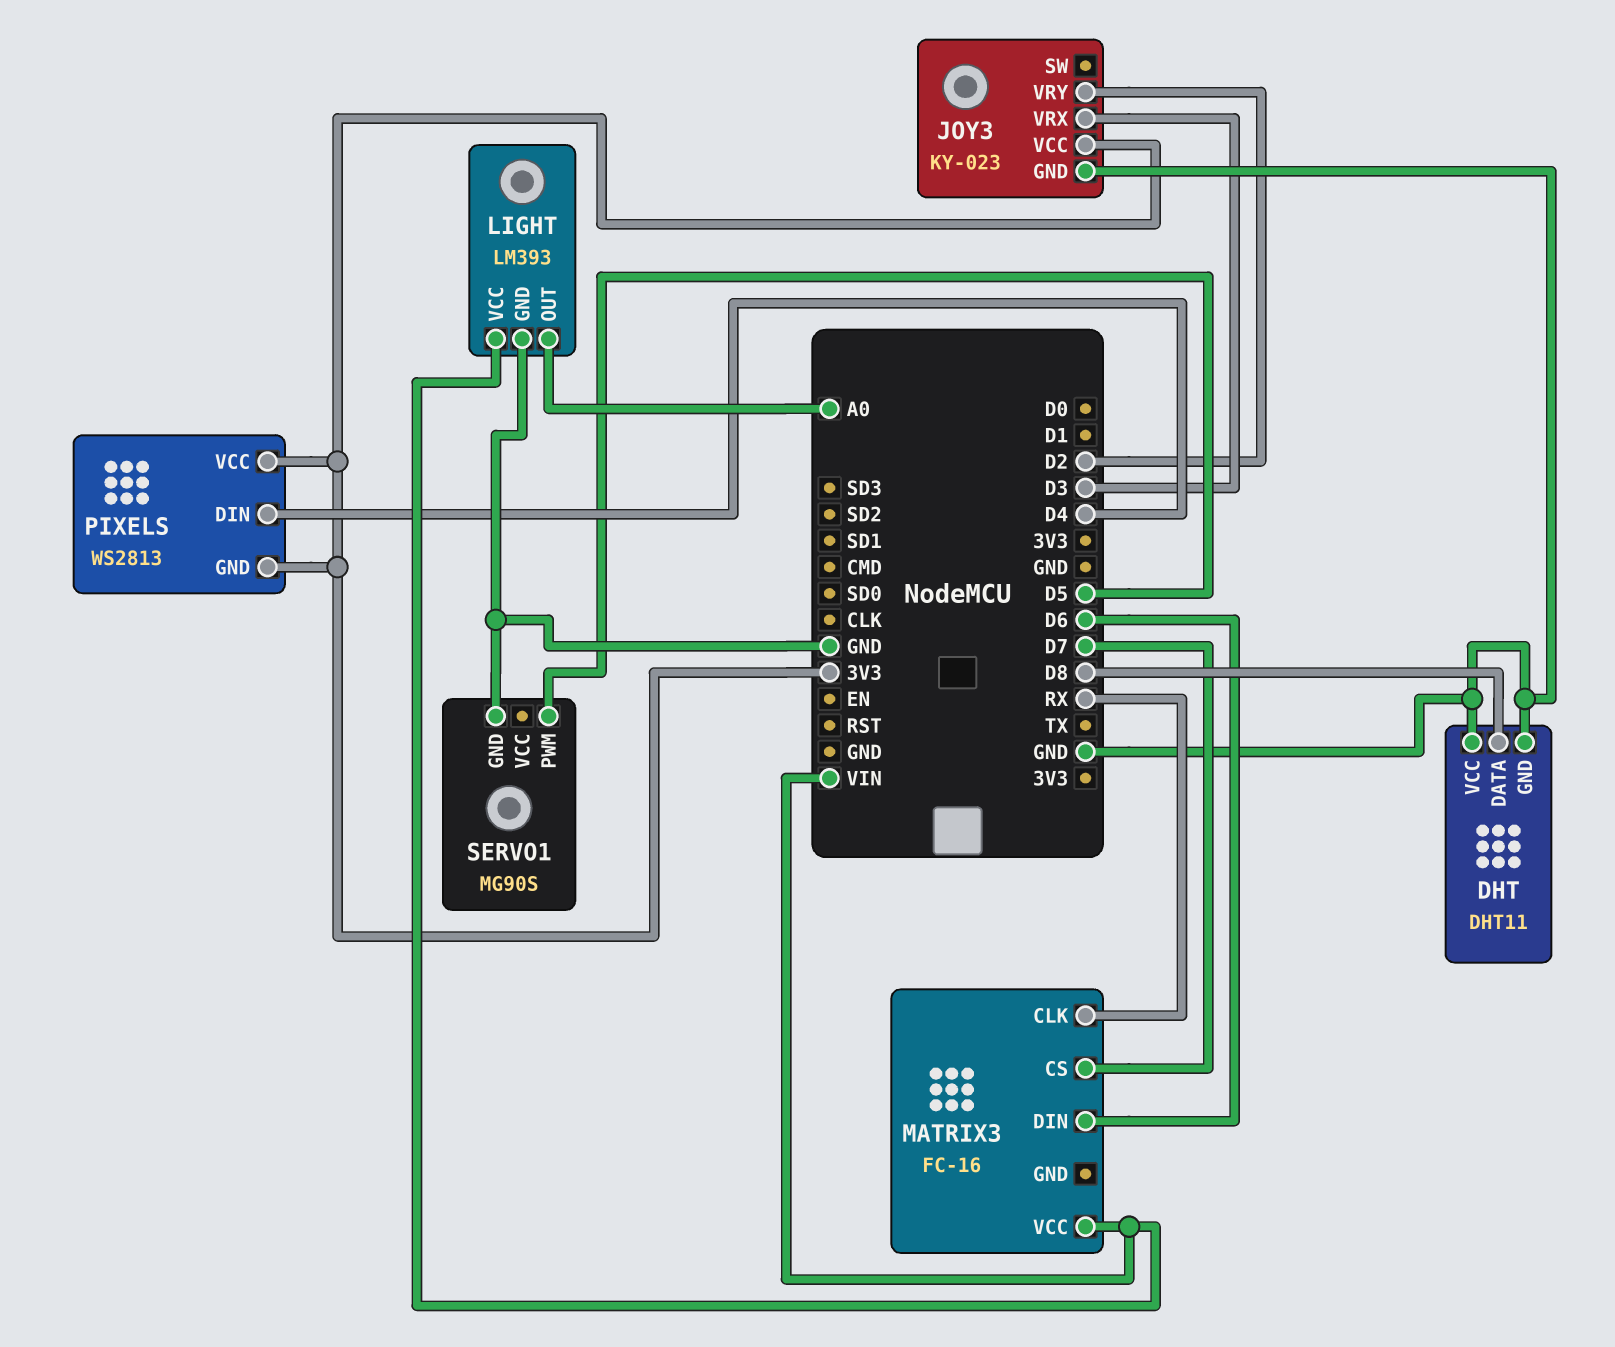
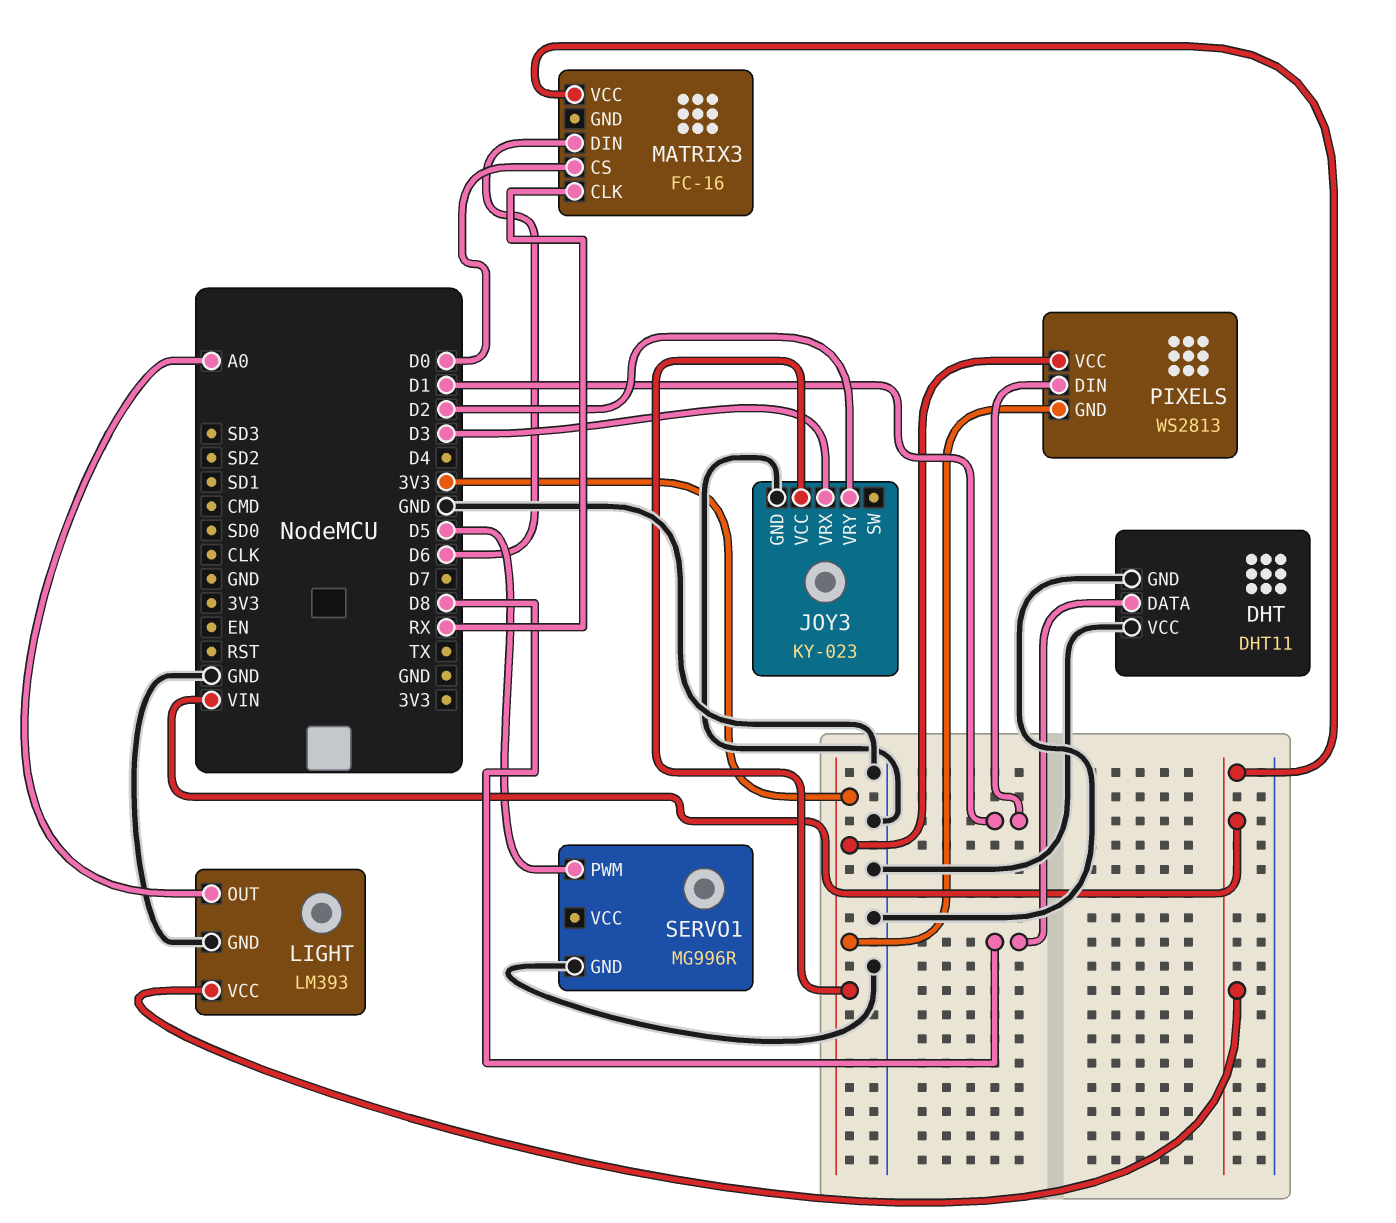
MATRIX3 pin CS: D7 -> D0
PIXELS pin DIN: D4 -> D1
SERVO1: MG90S -> MG996R

